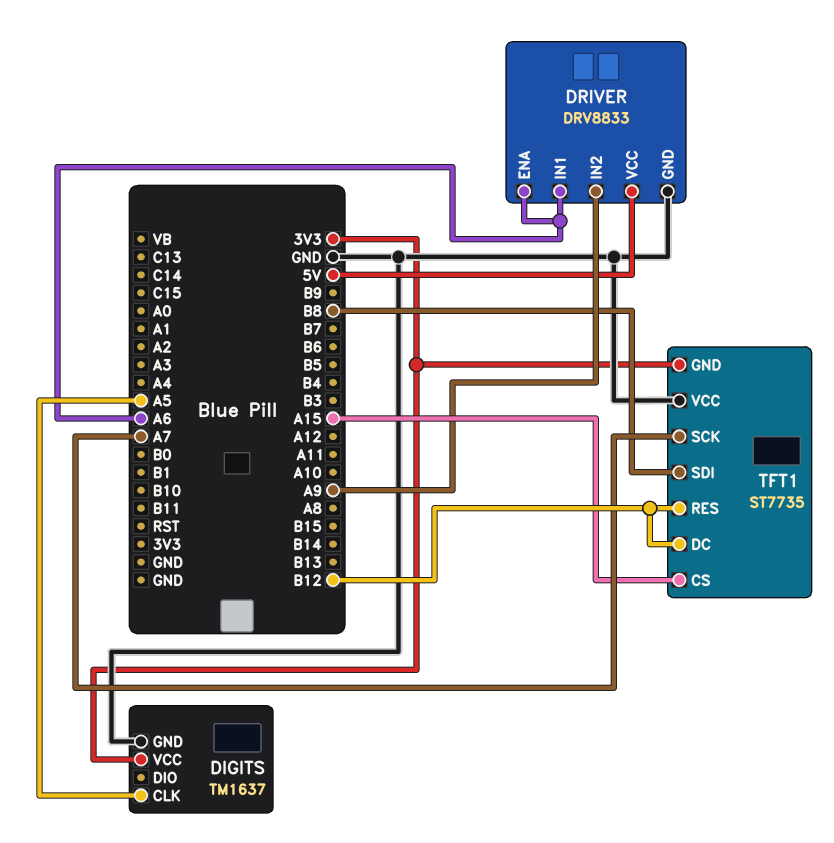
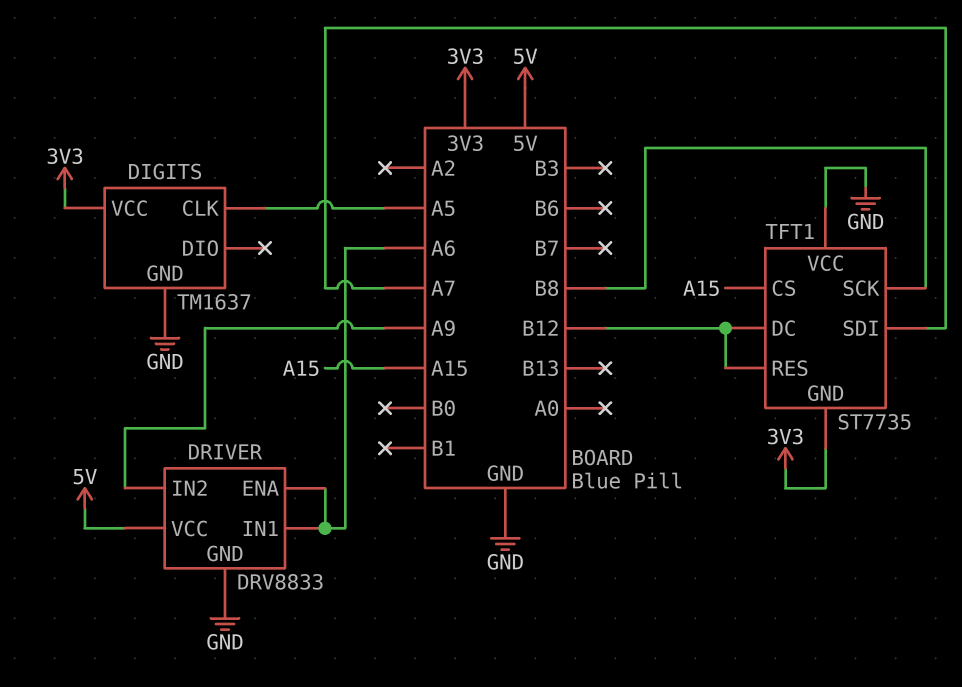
TFT1 pin SCK: A7 -> B8
TFT1 pin SDI: B8 -> A7

